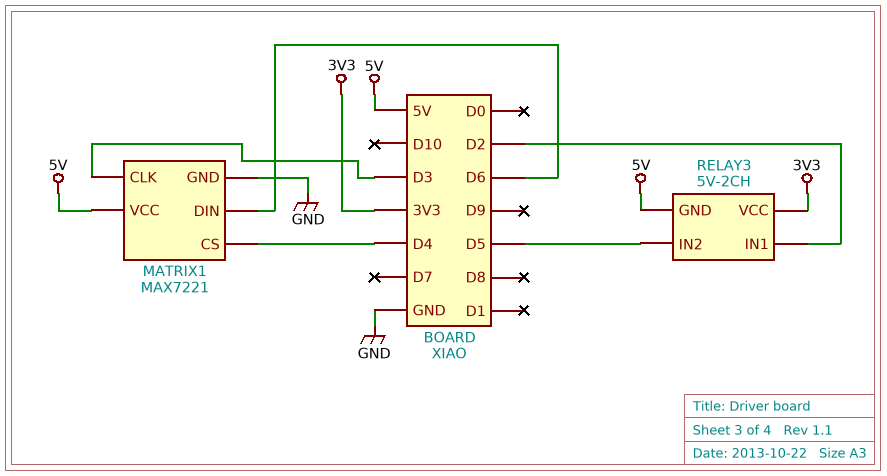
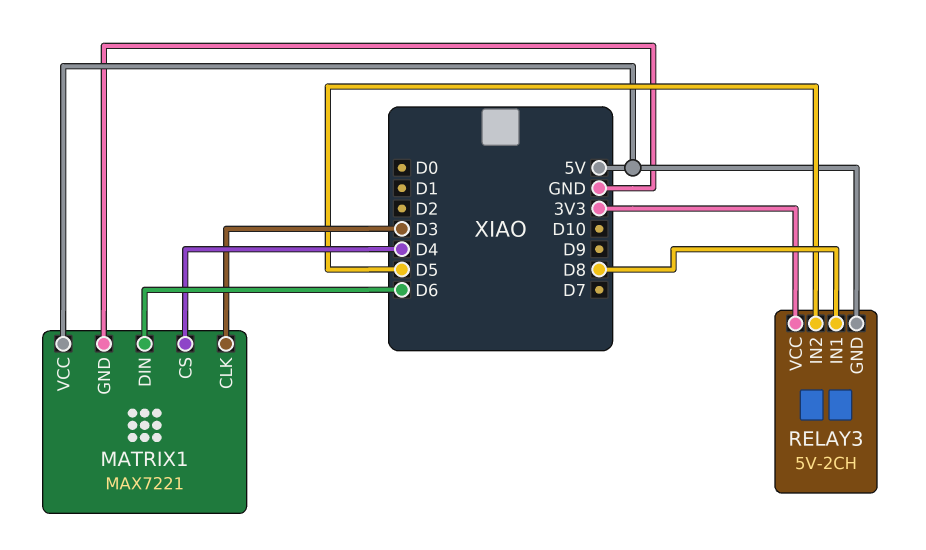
RELAY3 pin IN1: D2 -> D8

